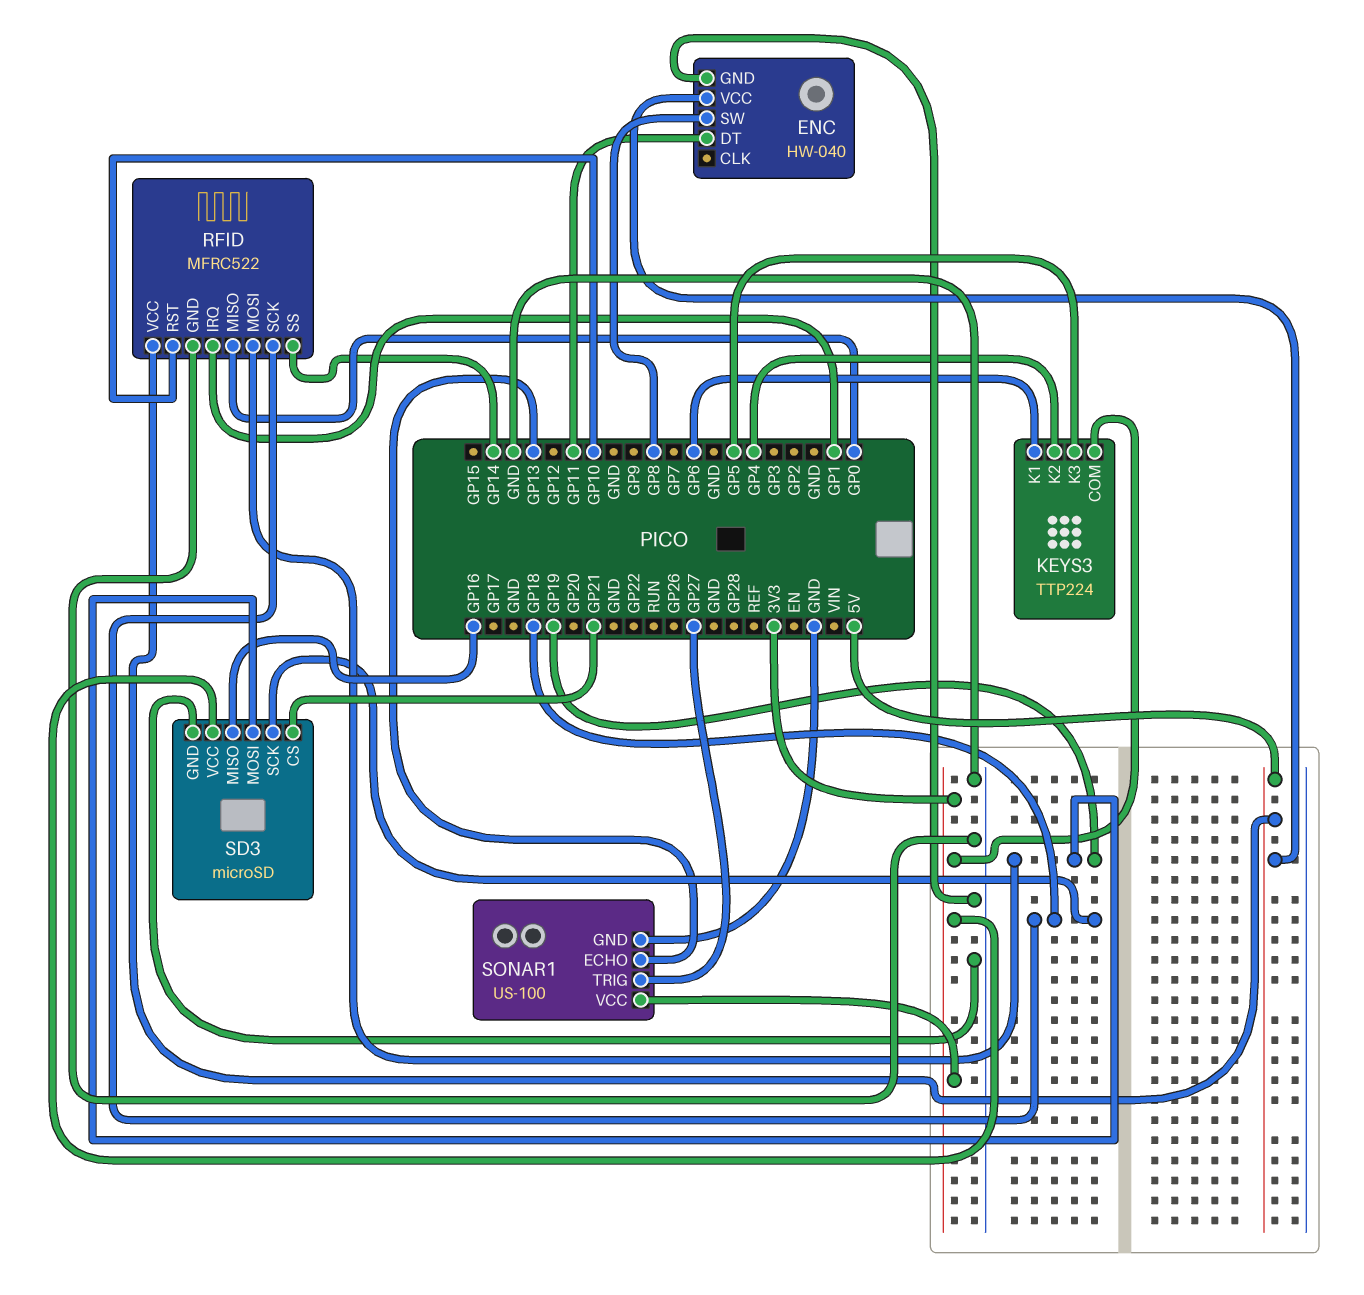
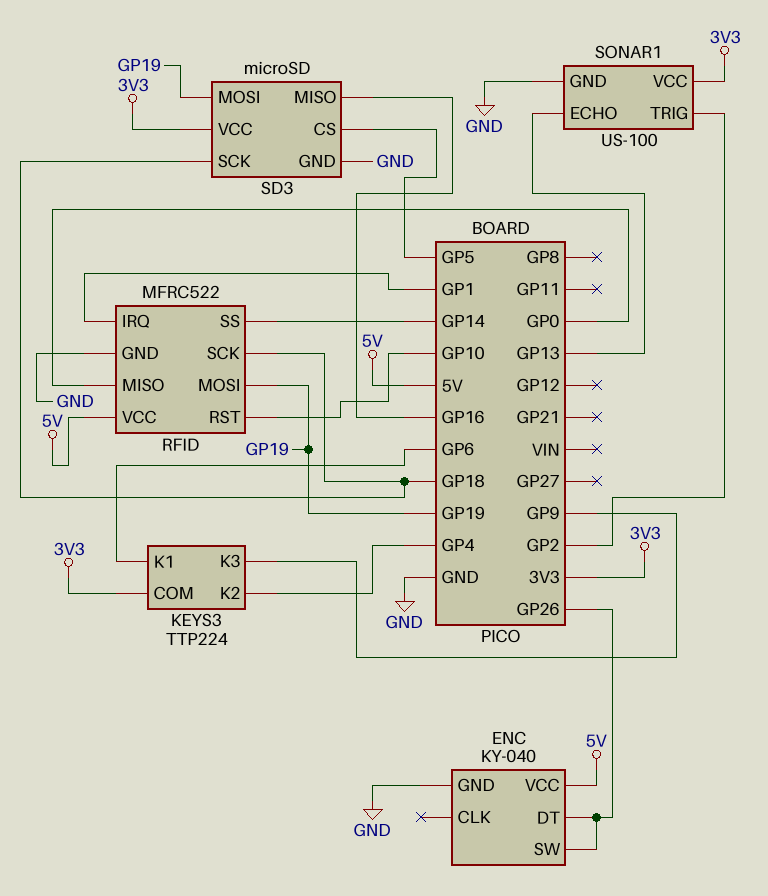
ENC: HW-040 -> KY-040
ENC pin DT: GP11 -> GP26
ENC pin SW: GP8 -> GP26
KEYS3 pin K3: GP5 -> GP9
SD3 pin CS: GP21 -> GP5
SONAR1 pin TRIG: GP27 -> GP2

